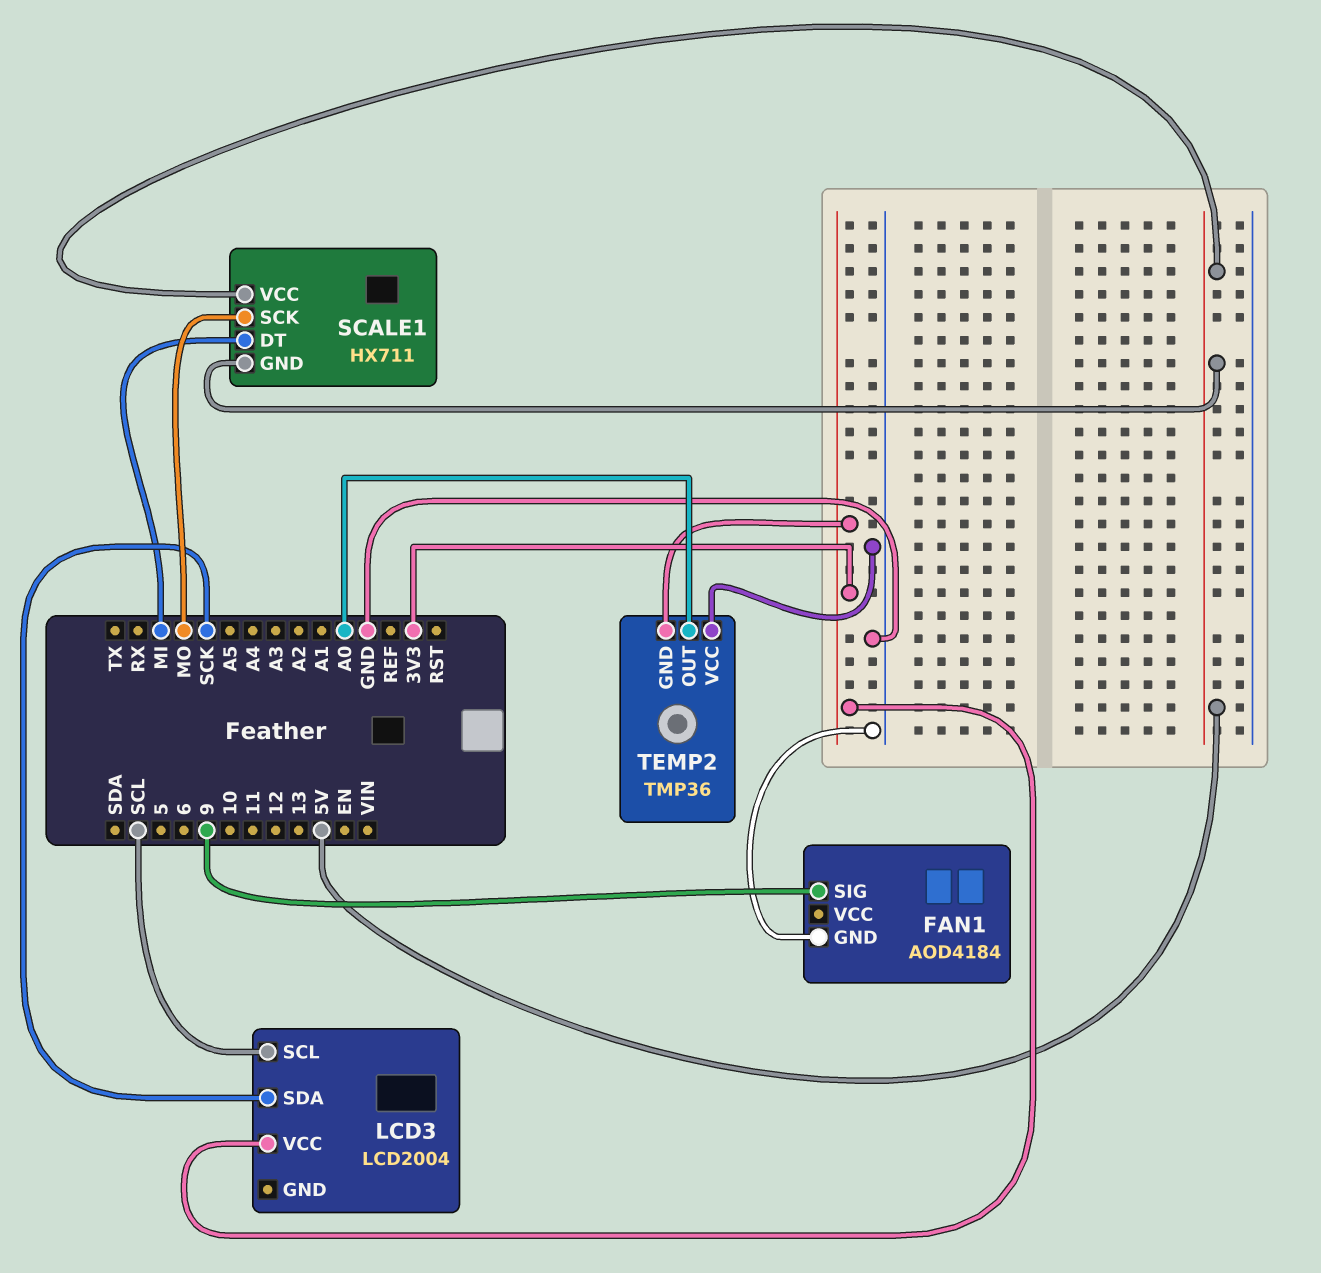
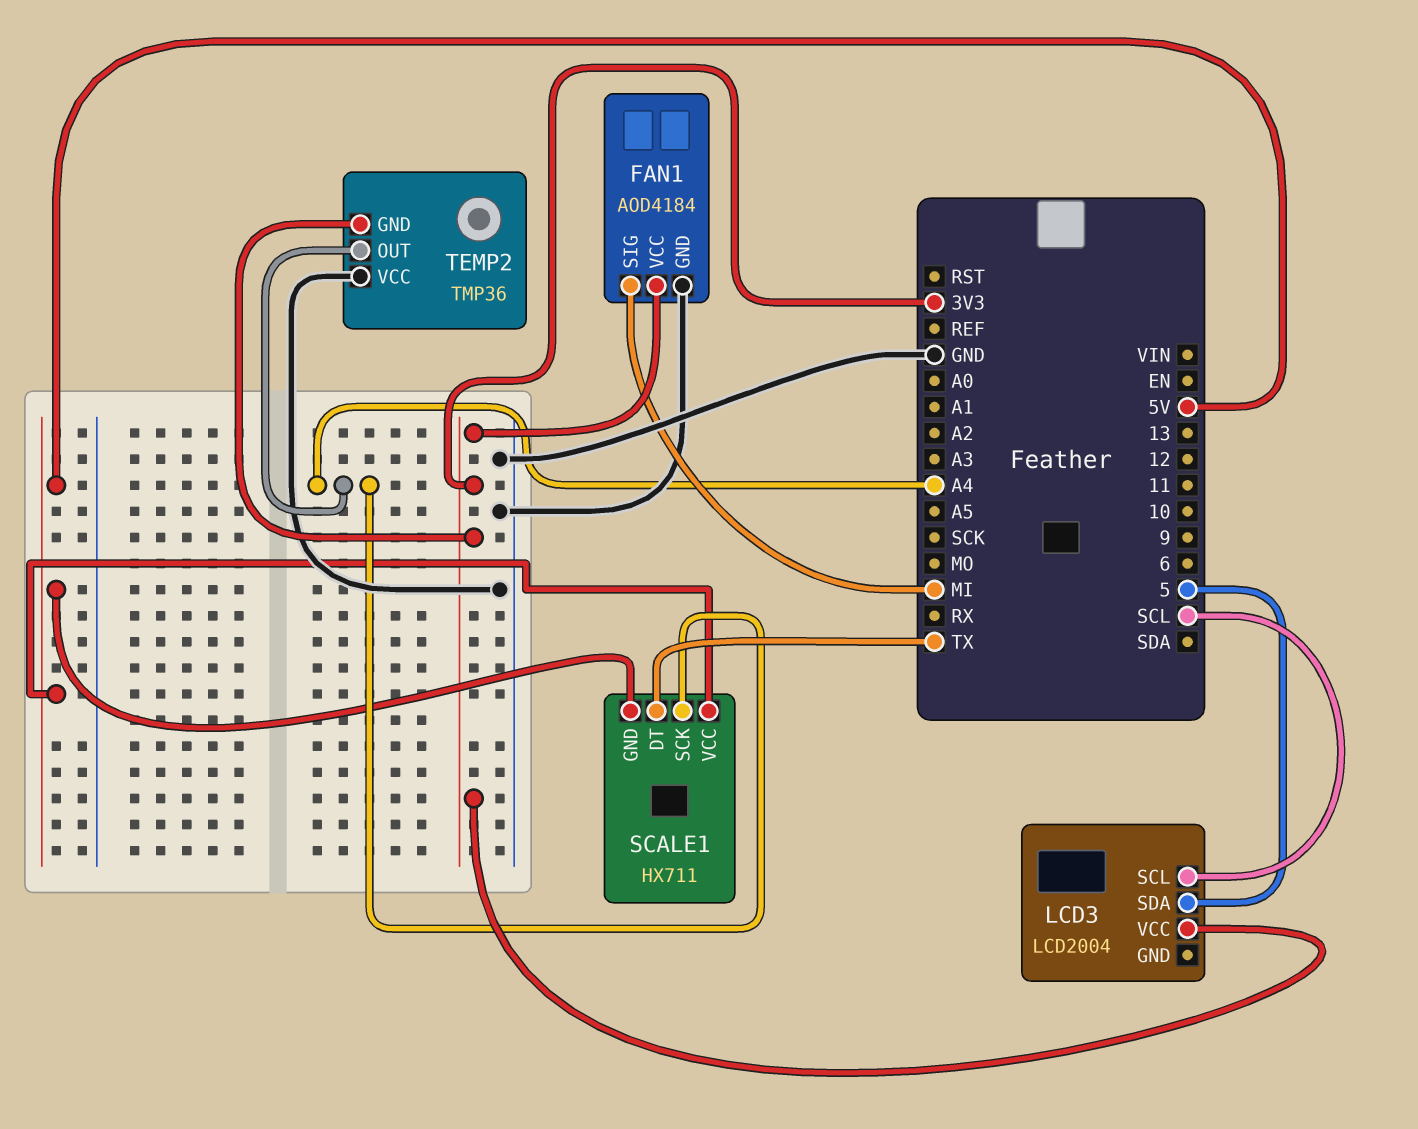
FAN1 pin SIG: 9 -> MI
FAN1 pin VCC: none -> 3V3
LCD3 pin SDA: SCK -> 5
SCALE1 pin DT: MI -> TX
SCALE1 pin SCK: MO -> A4
TEMP2 pin OUT: A0 -> A4

